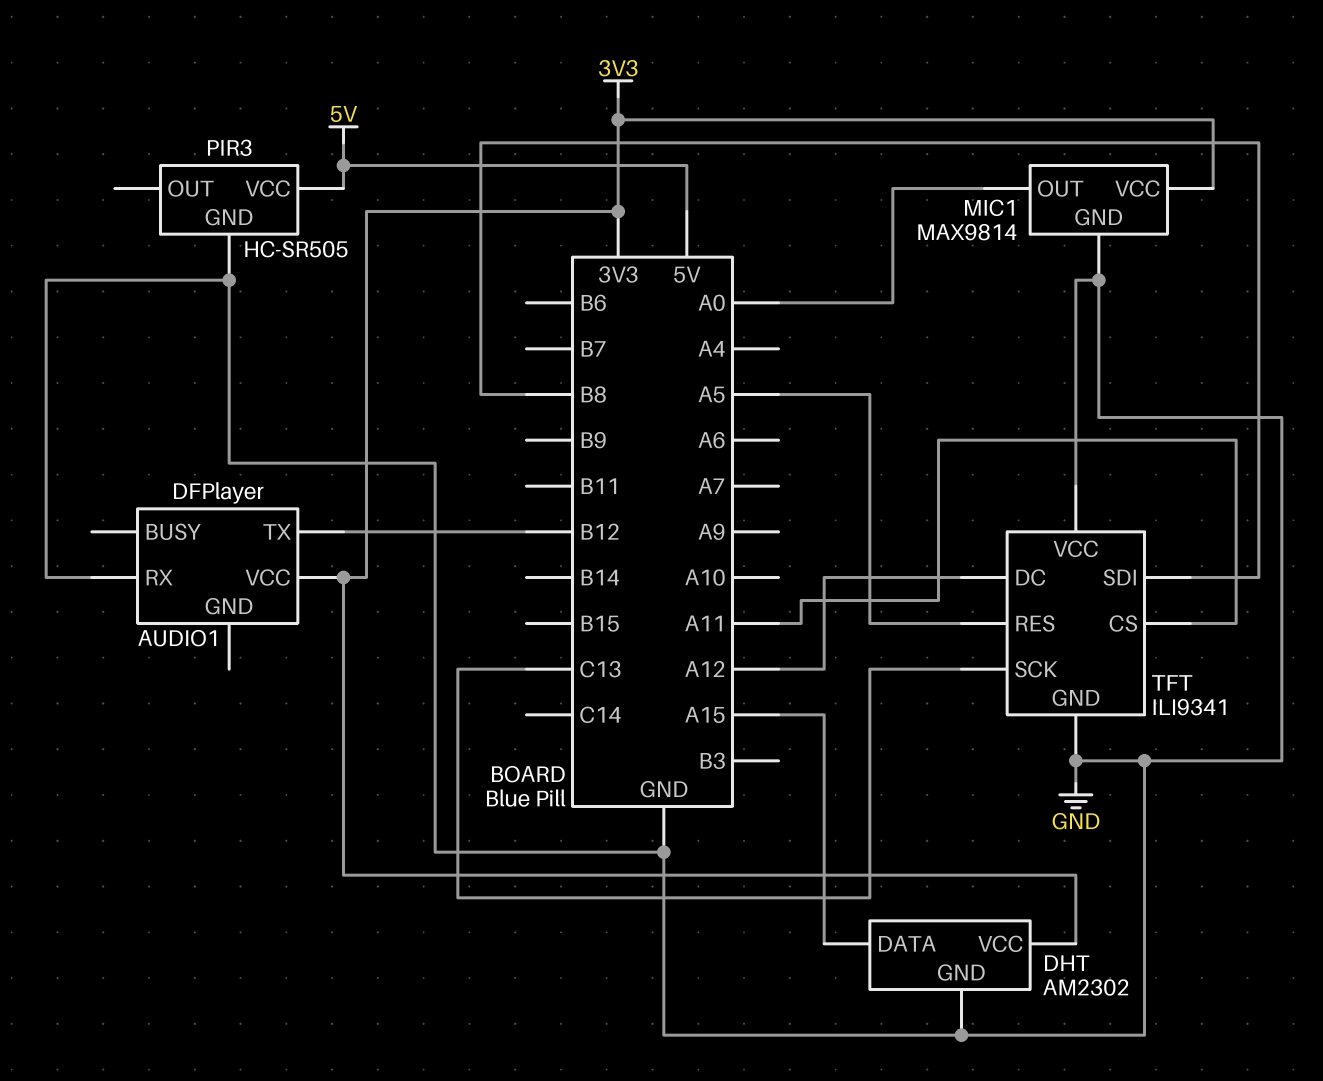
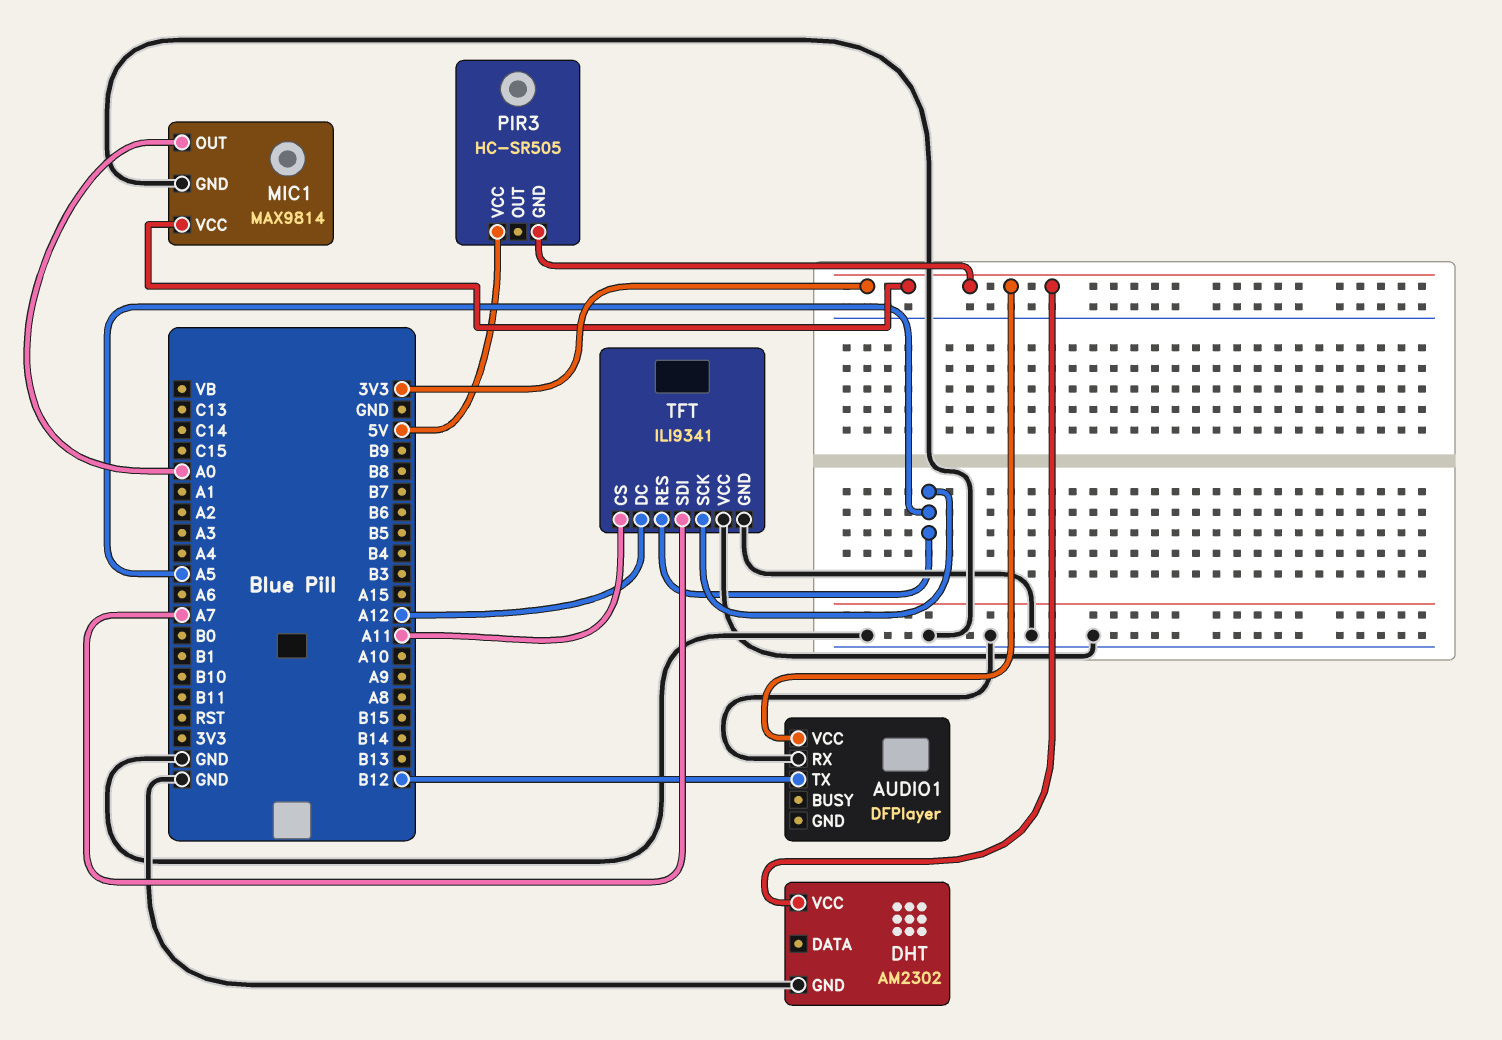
DHT pin DATA: A15 -> none
PIR3 pin GND: GND -> 3V3
TFT pin SCK: C13 -> A5
TFT pin SDI: B8 -> A7

